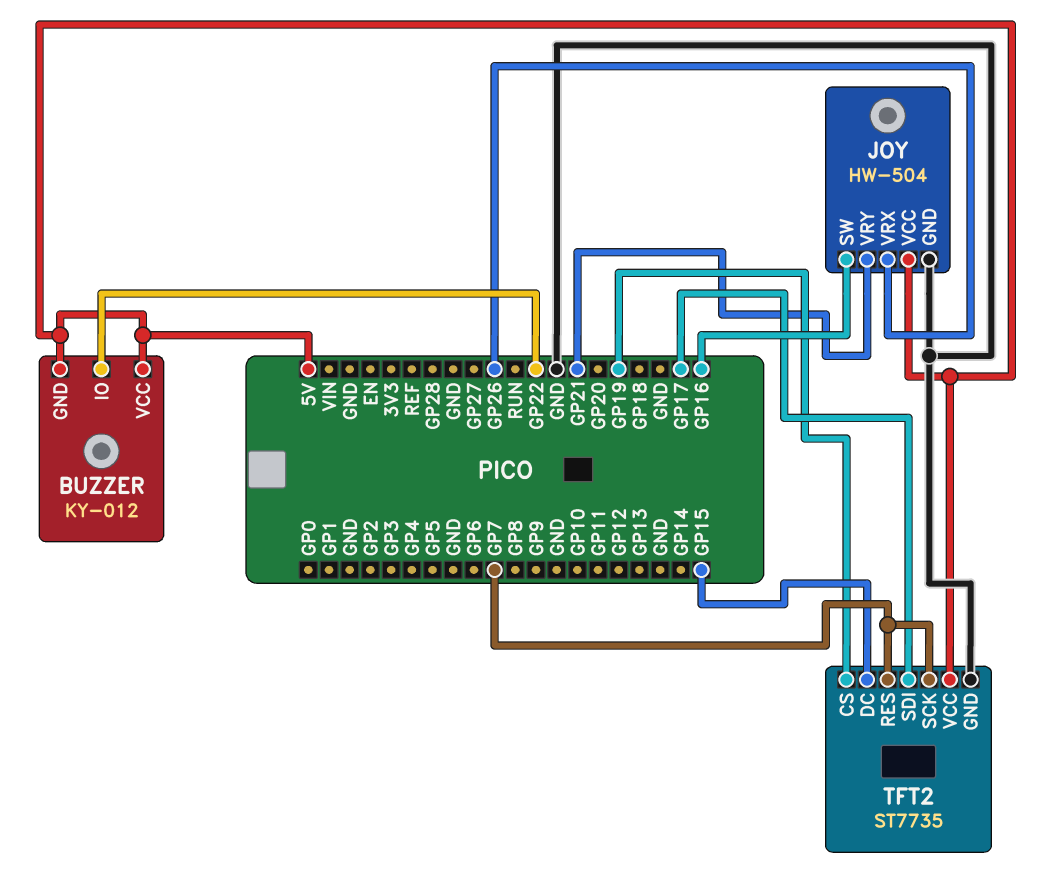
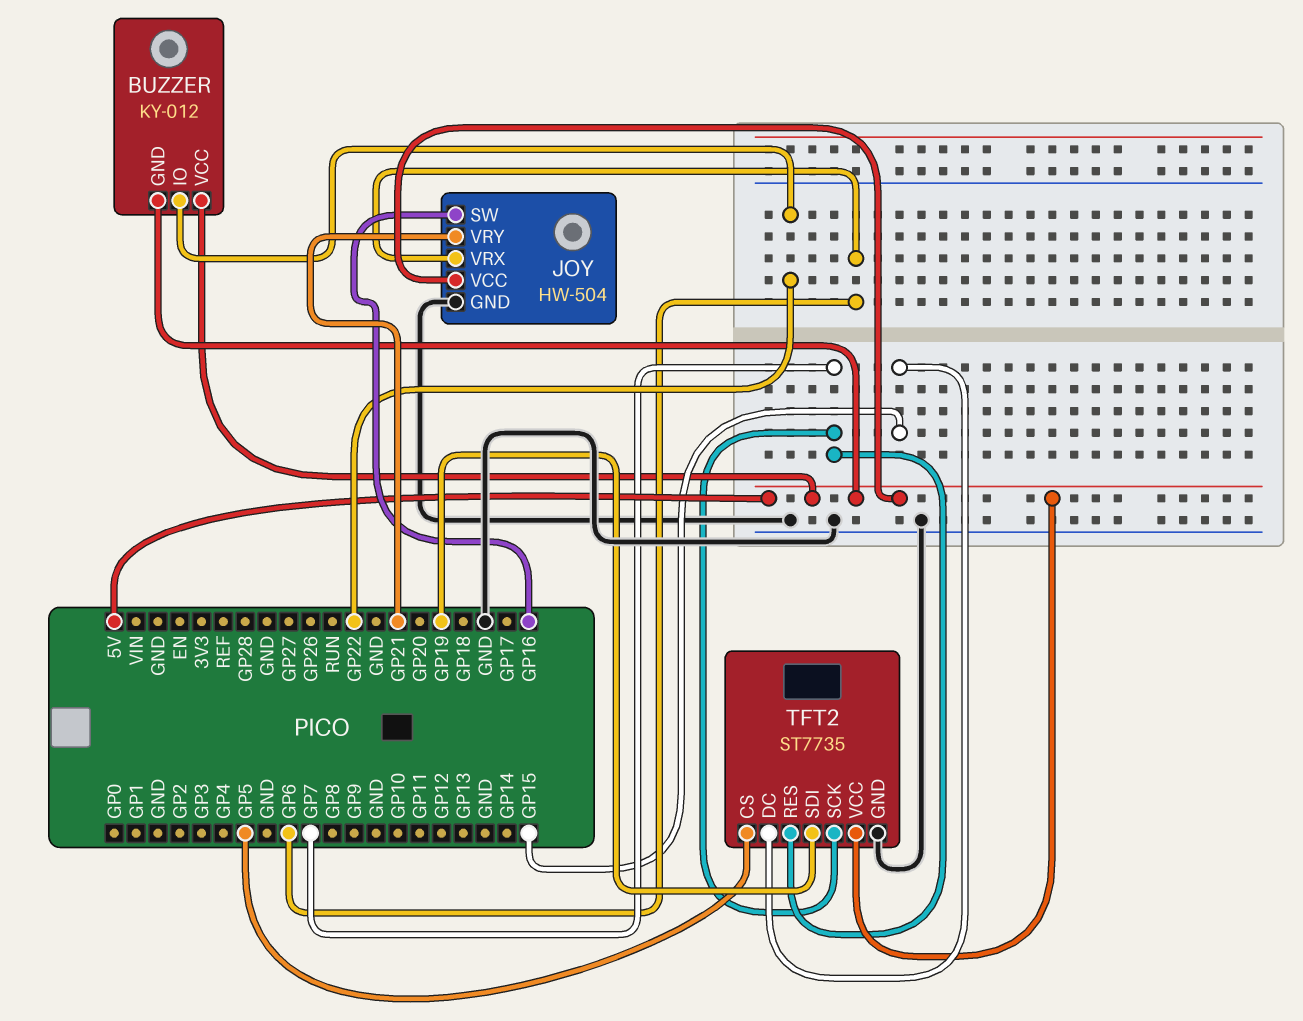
JOY pin VRX: GP26 -> GP6
TFT2 pin CS: GP19 -> GP5
TFT2 pin SDI: GP17 -> GP19

